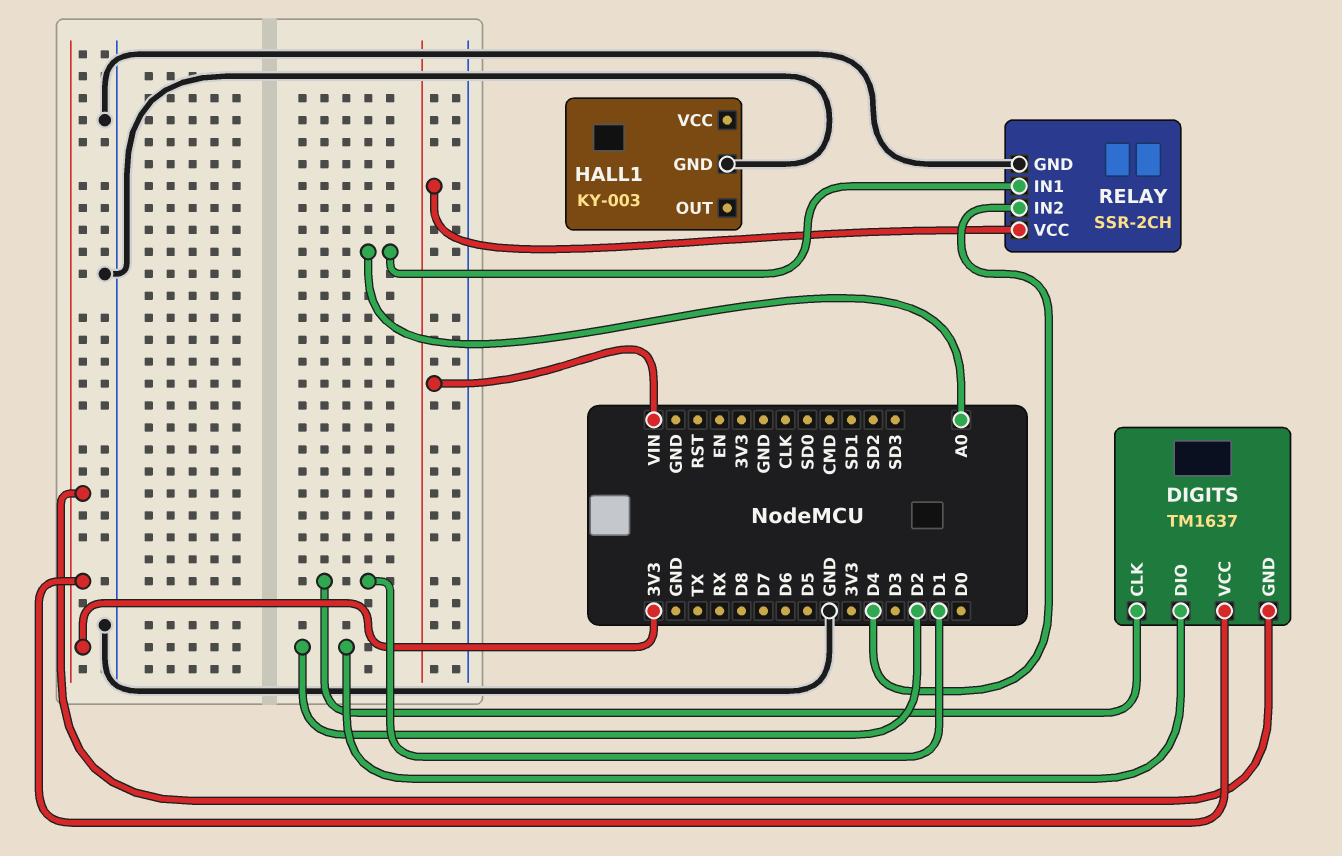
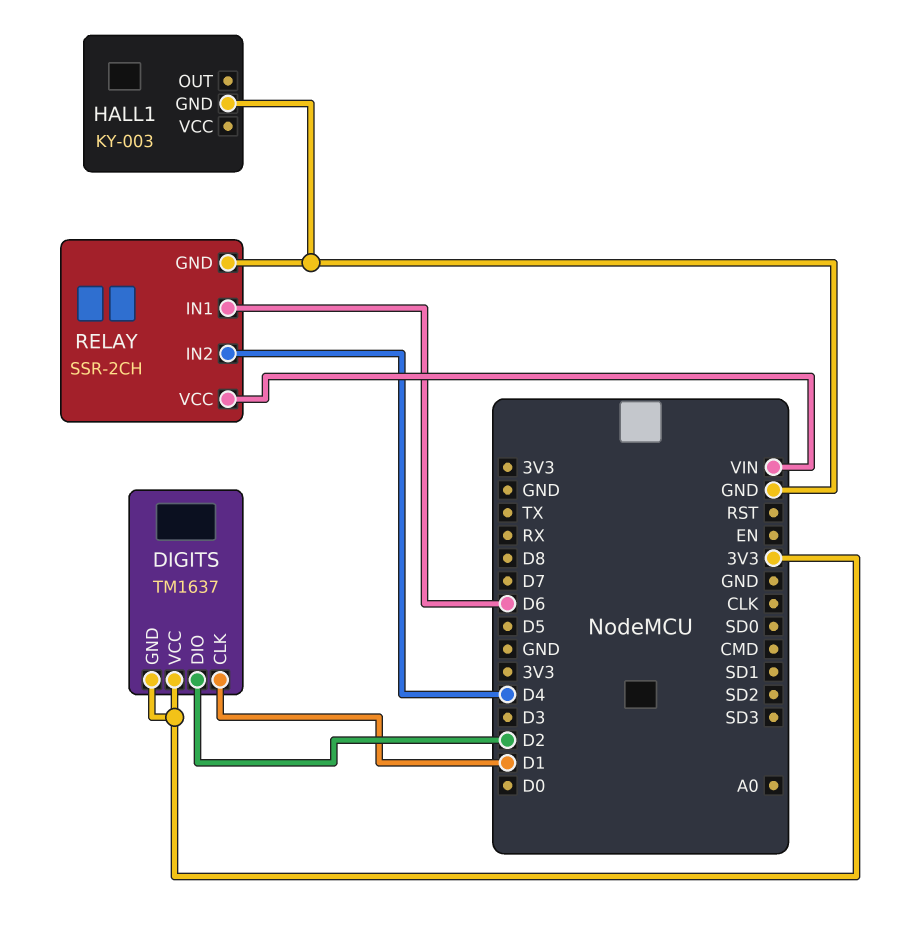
RELAY pin IN1: A0 -> D6

